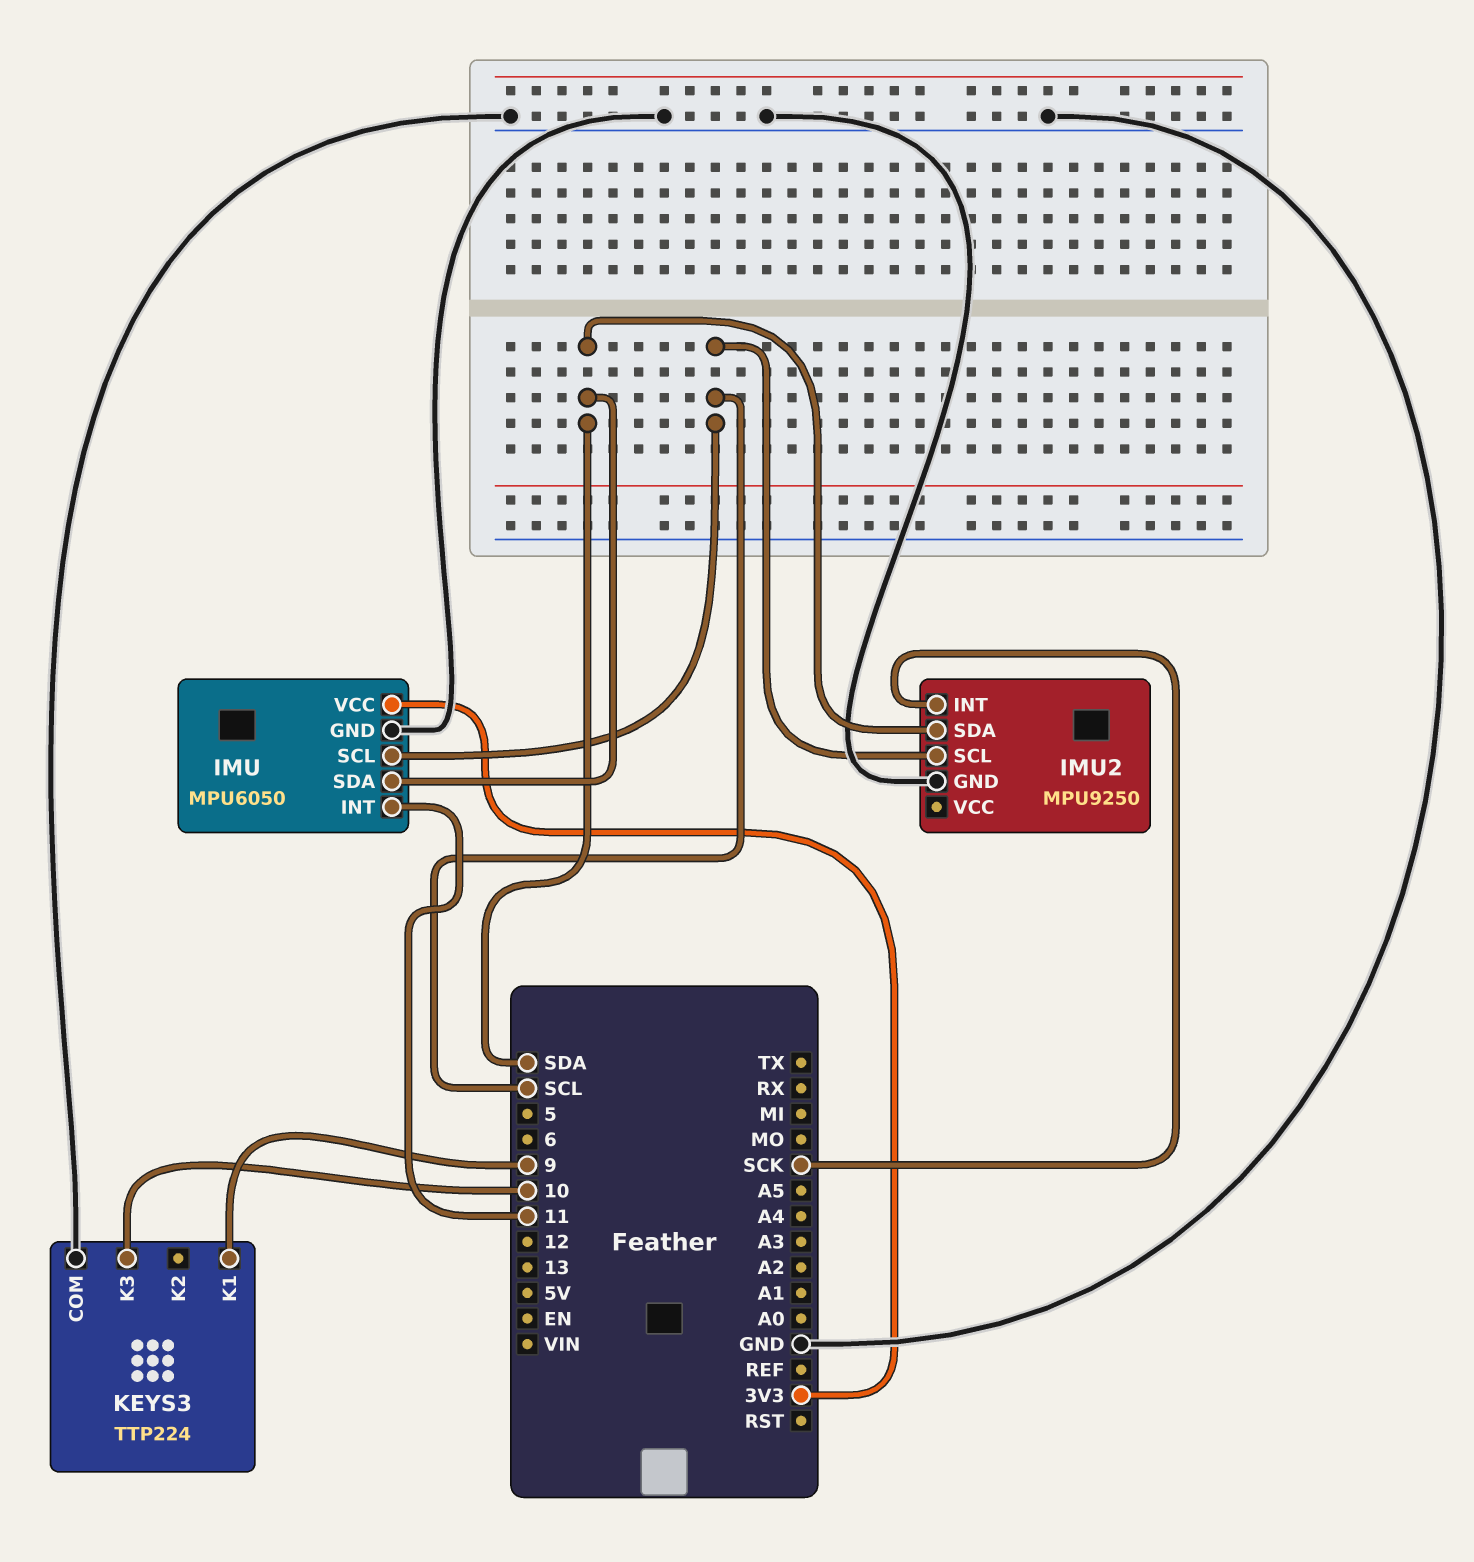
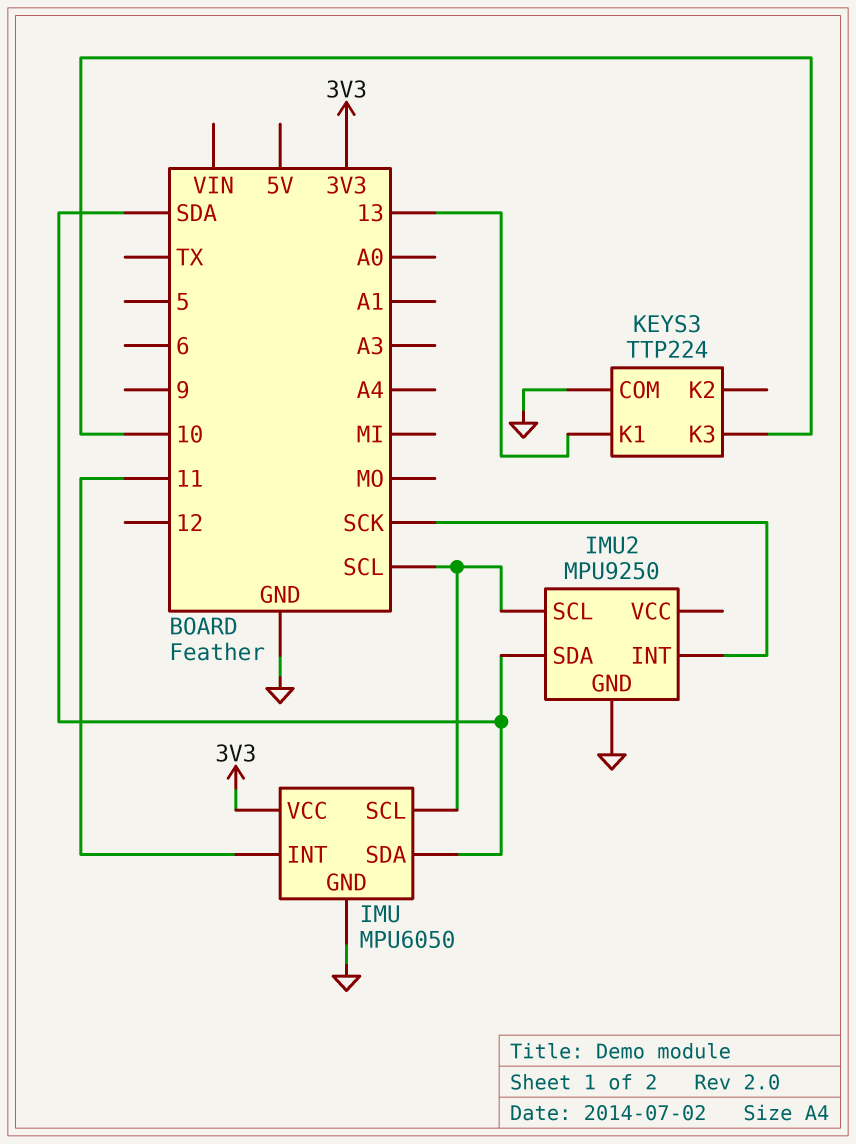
KEYS3 pin K1: 9 -> 13

